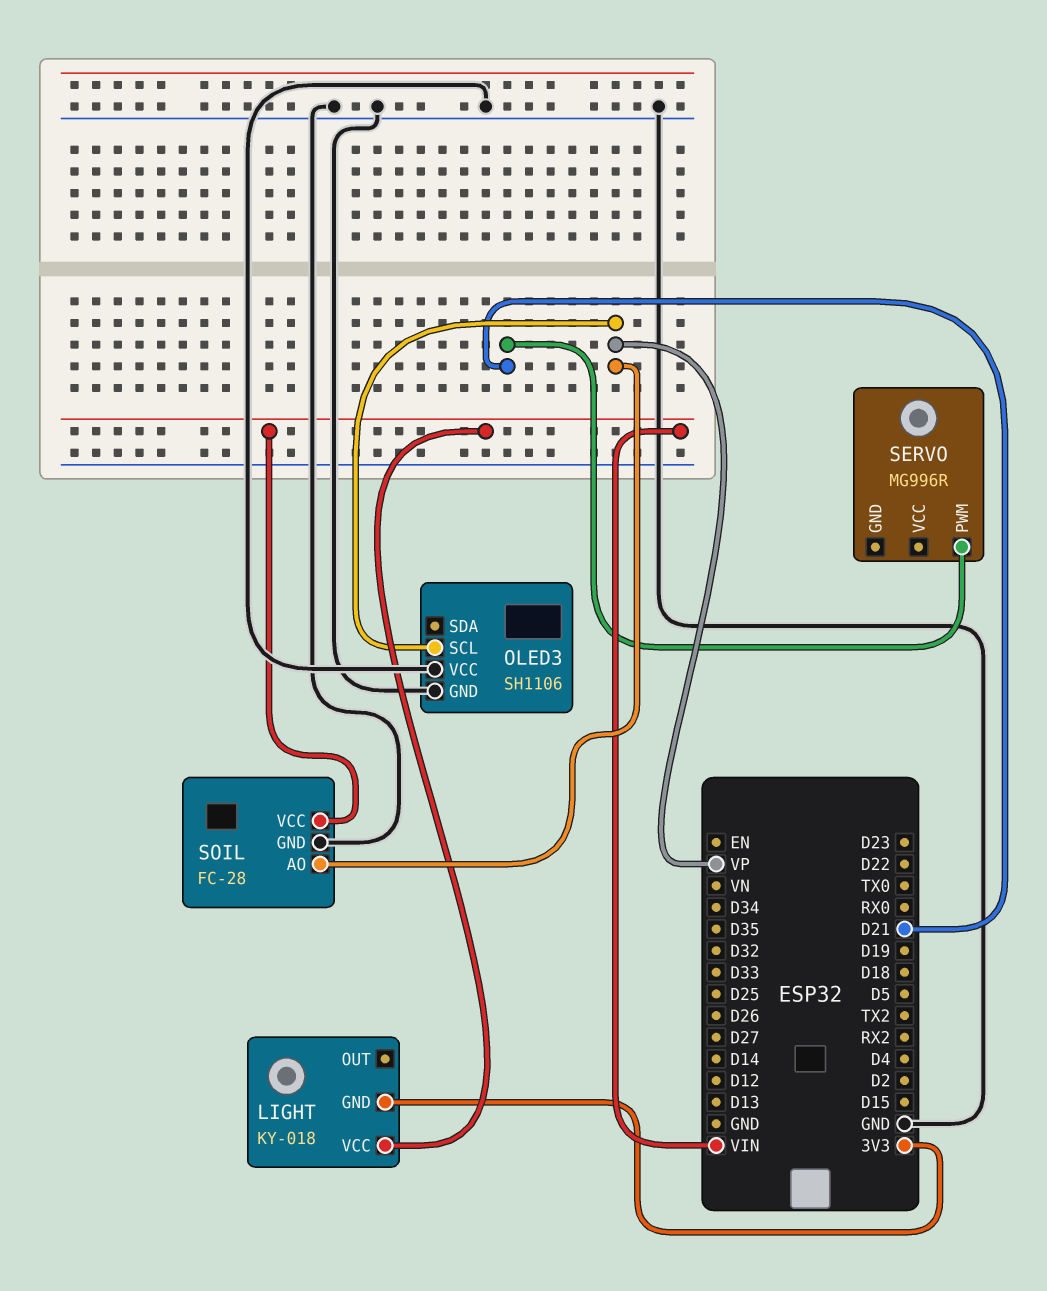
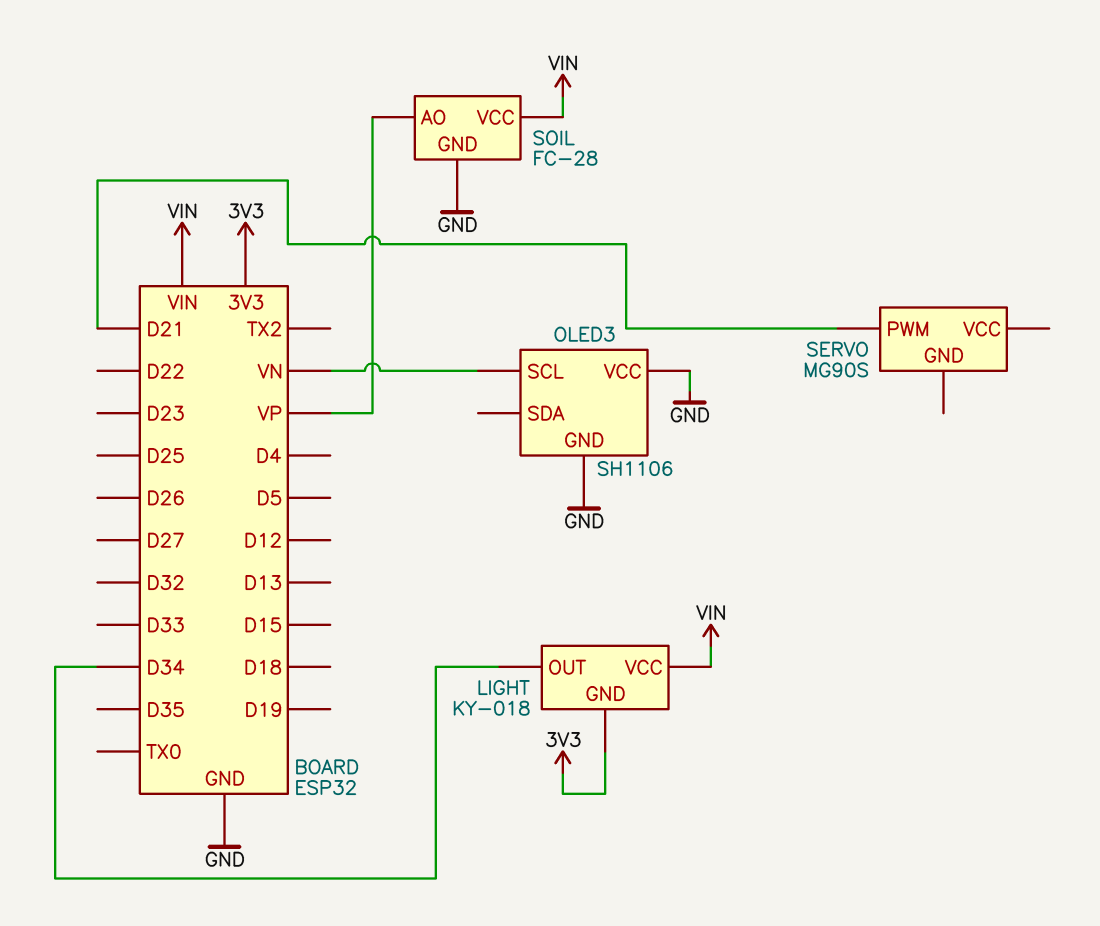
LIGHT pin OUT: none -> D34
OLED3 pin SCL: VP -> VN
SERVO: MG996R -> MG90S

